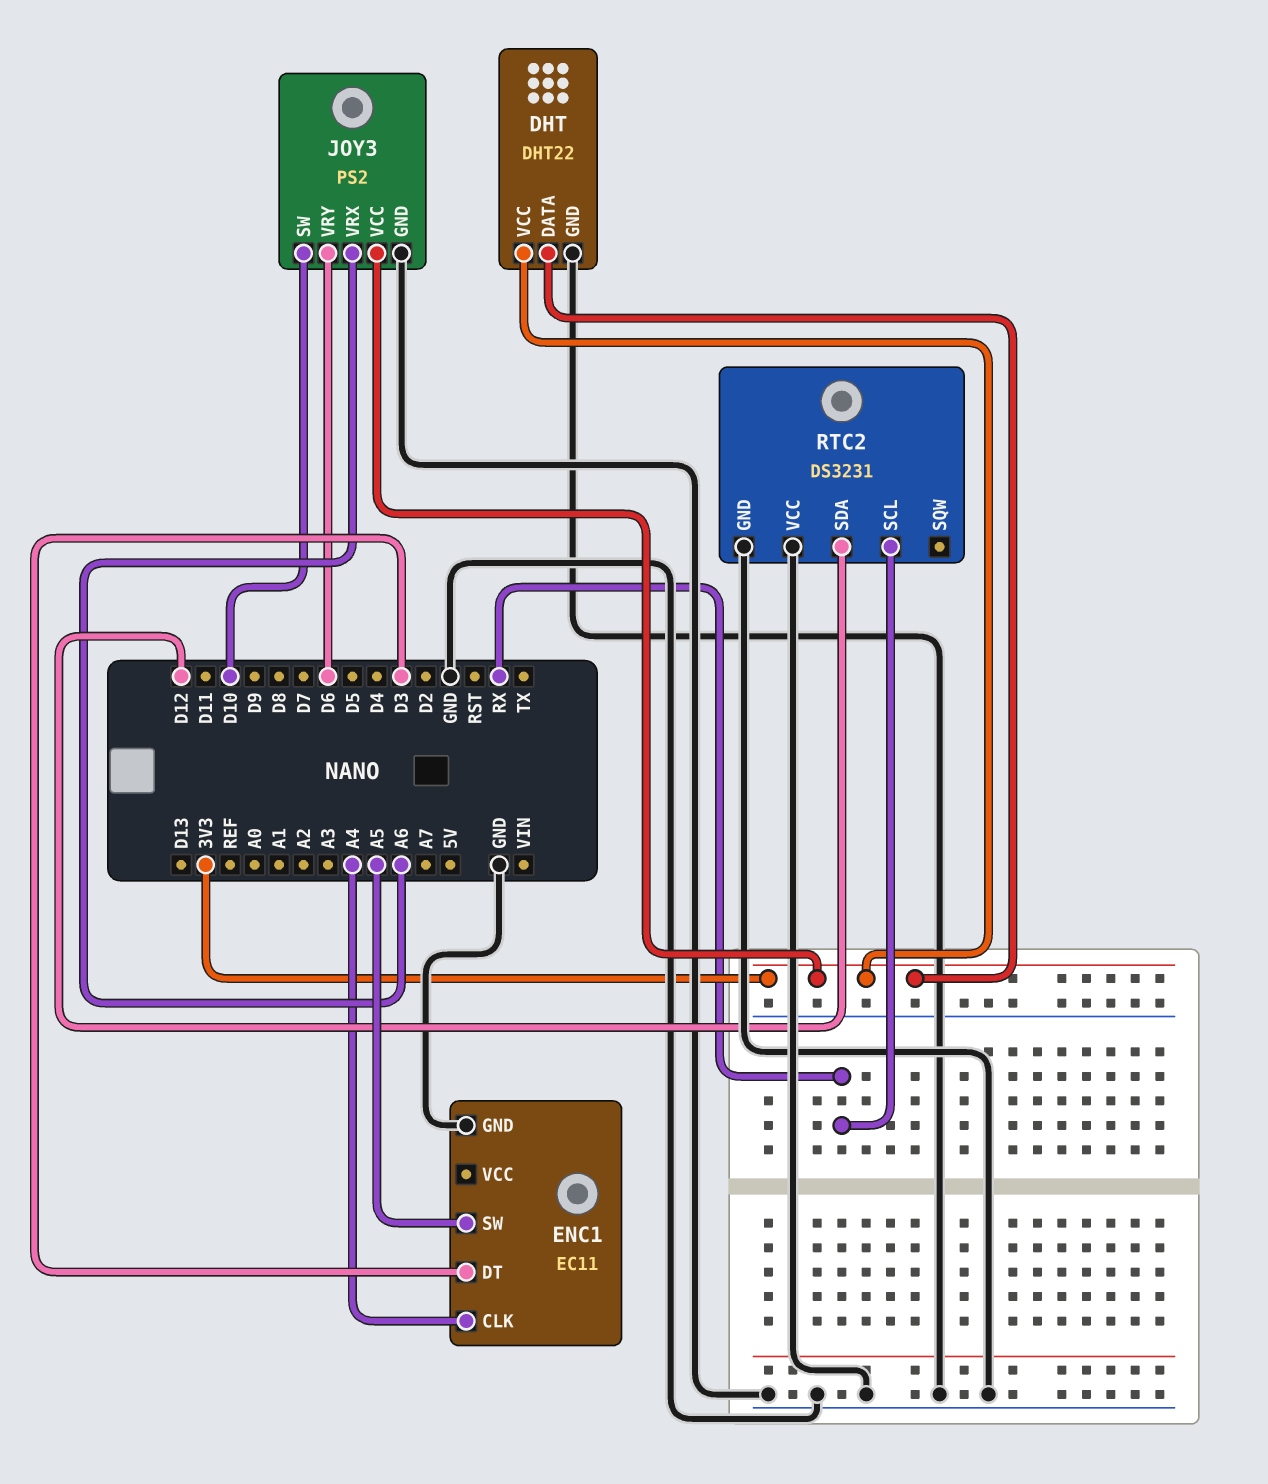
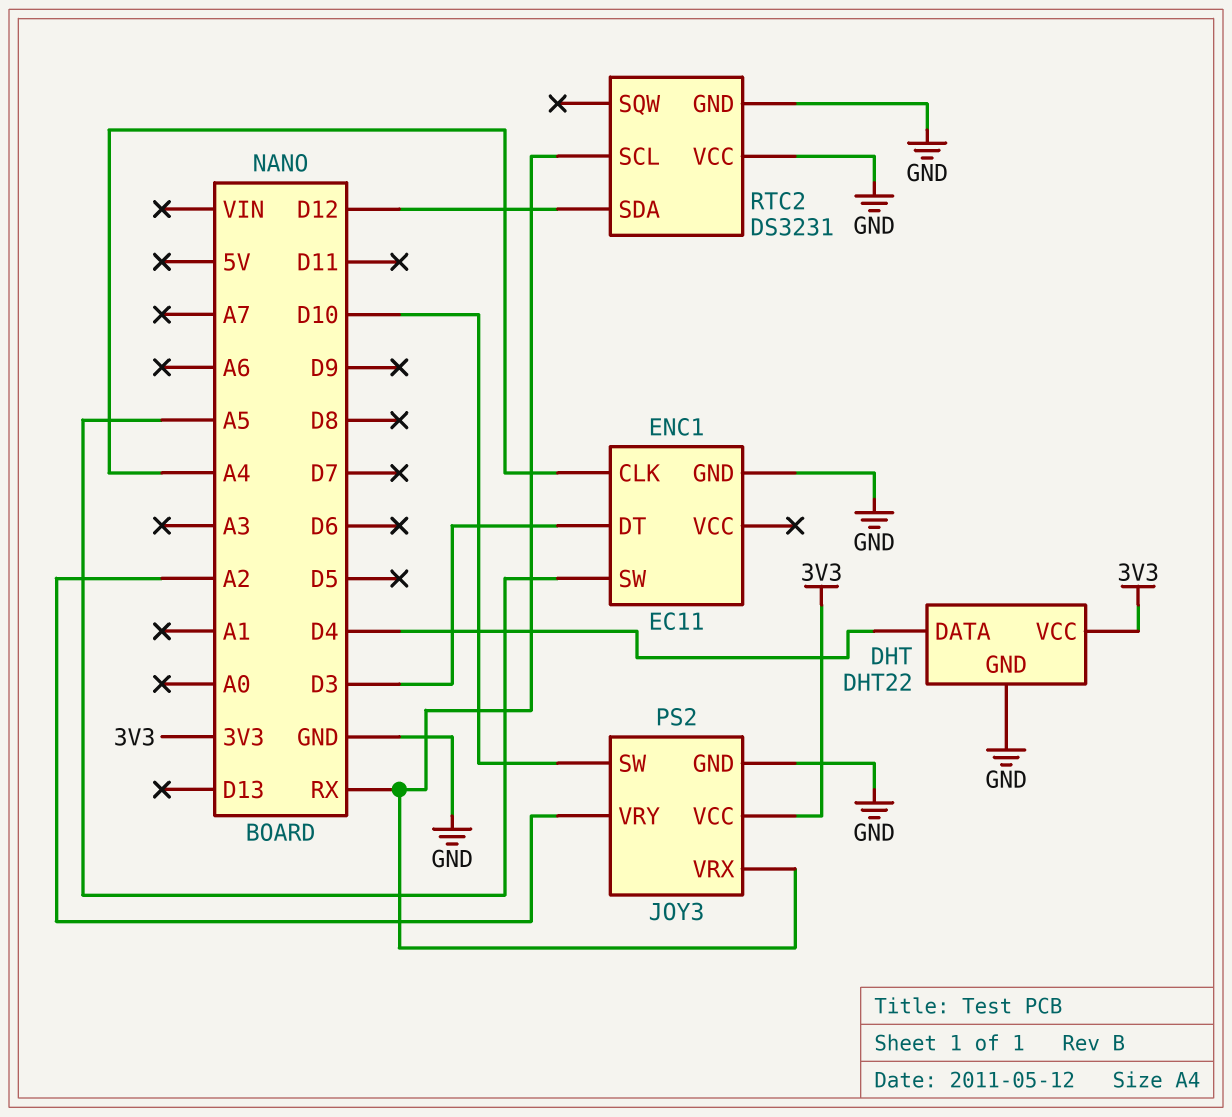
DHT pin DATA: 3V3 -> D4
JOY3 pin VRX: A6 -> RX
JOY3 pin VRY: D6 -> A2

